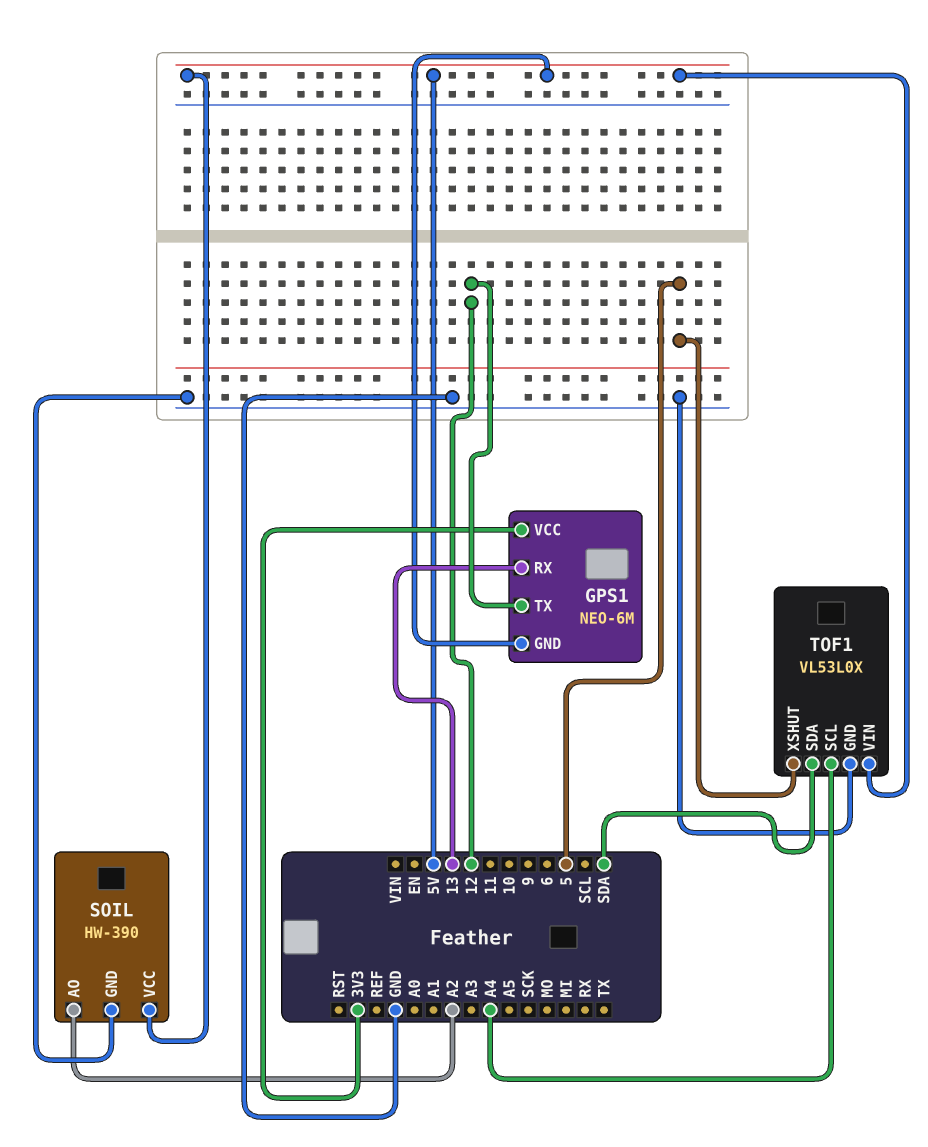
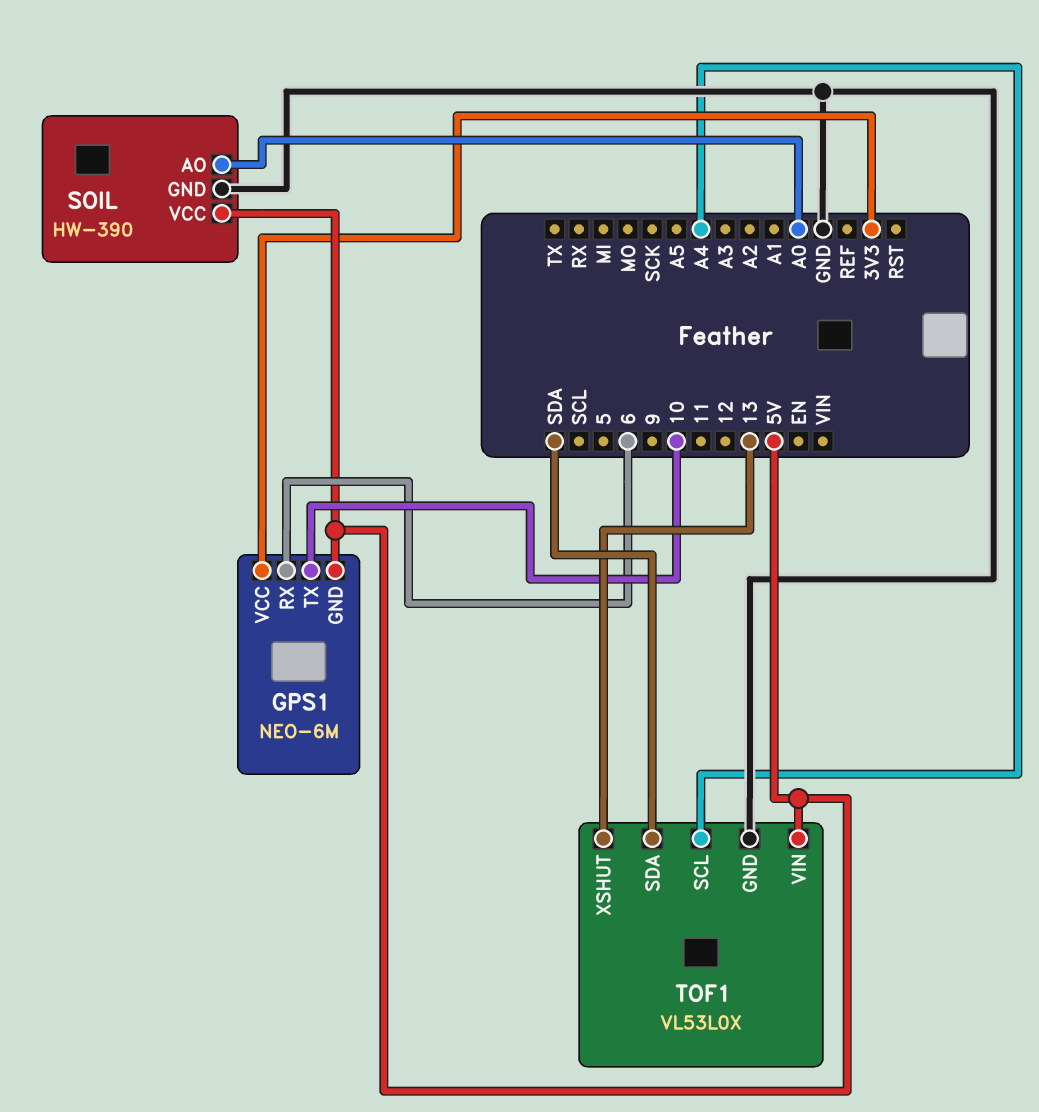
GPS1 pin RX: 13 -> 6
GPS1 pin TX: 12 -> 10
SOIL pin AO: A2 -> A0
TOF1 pin XSHUT: 5 -> 13

